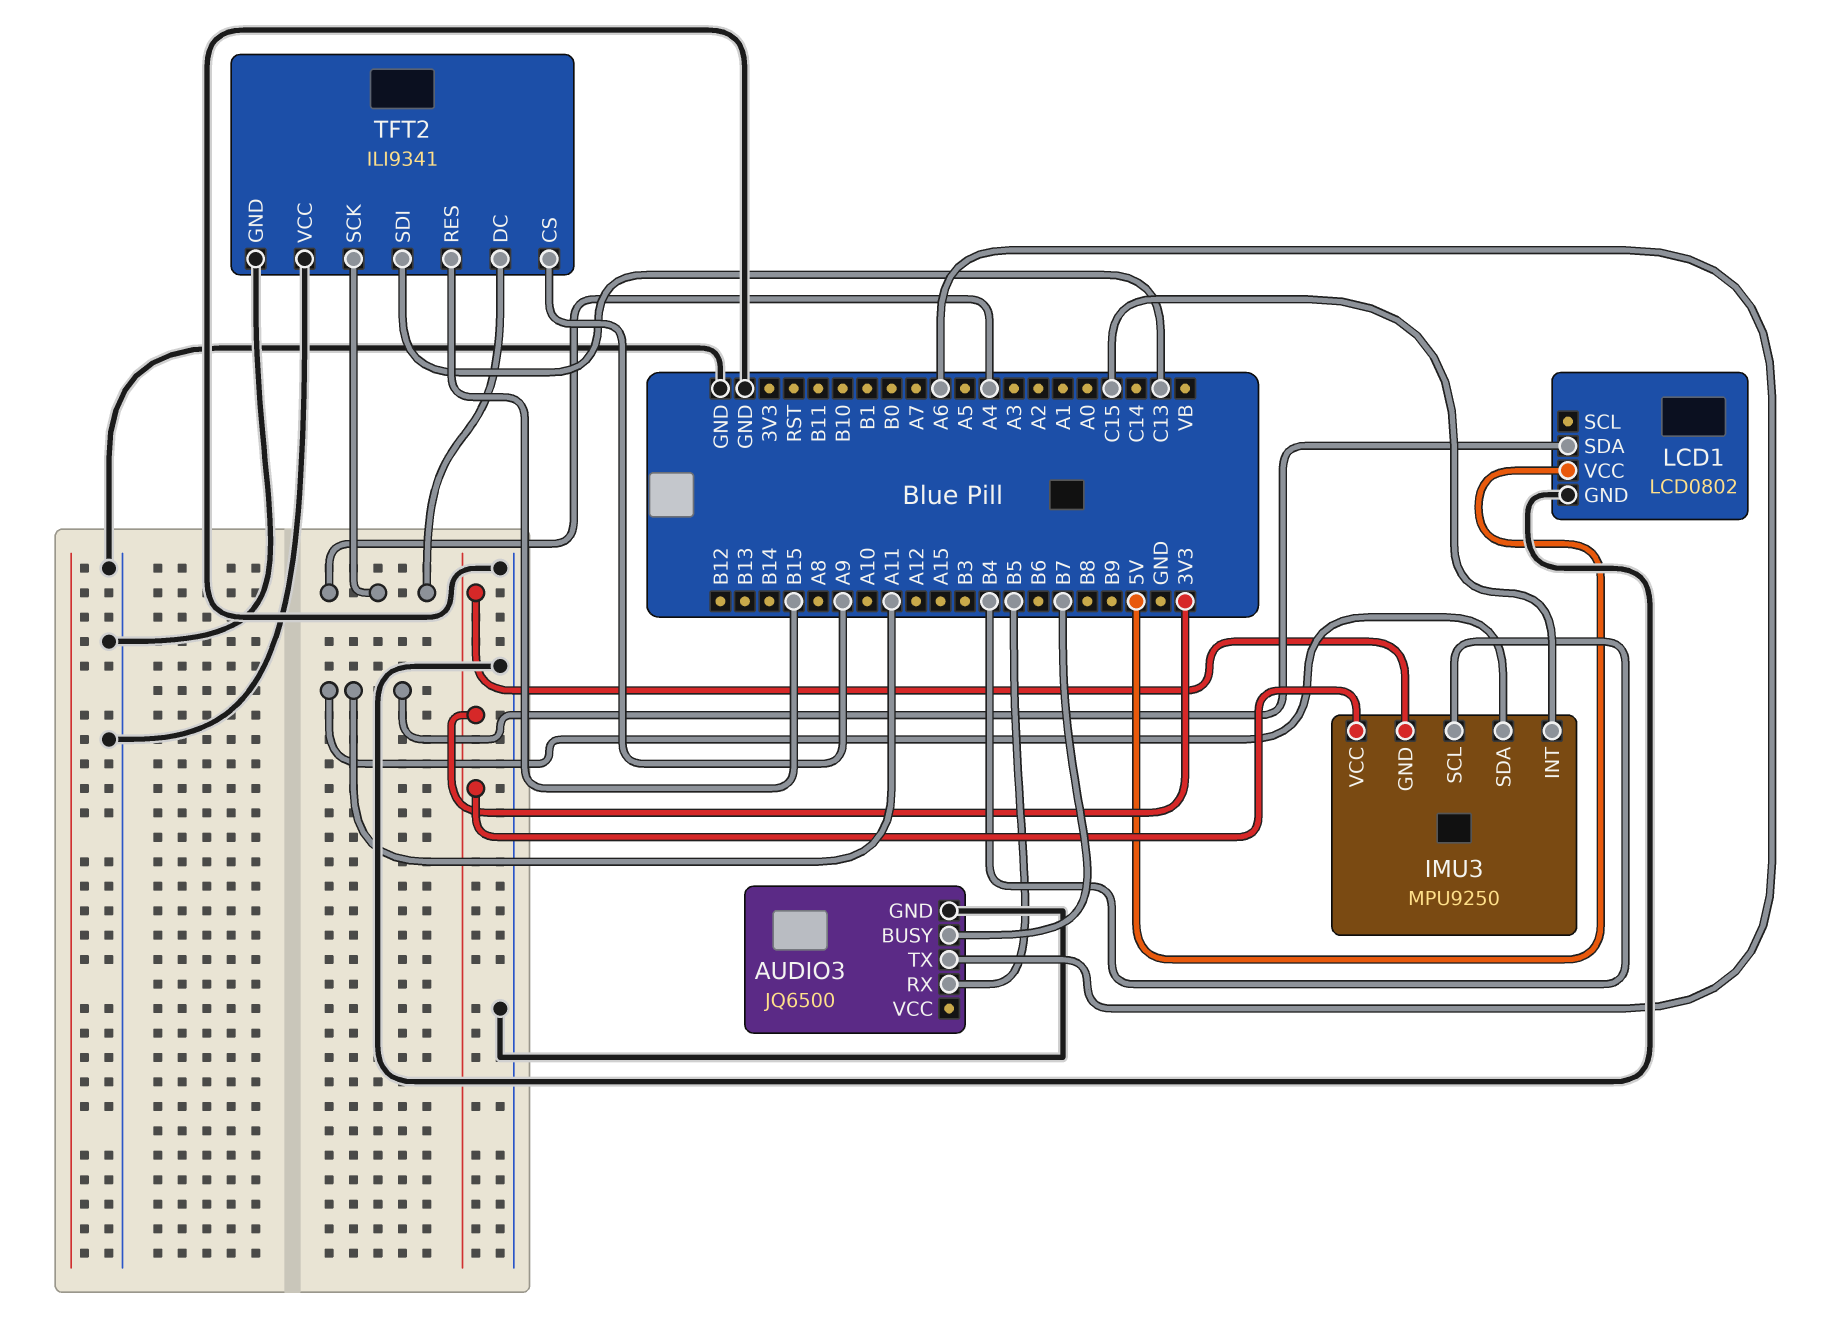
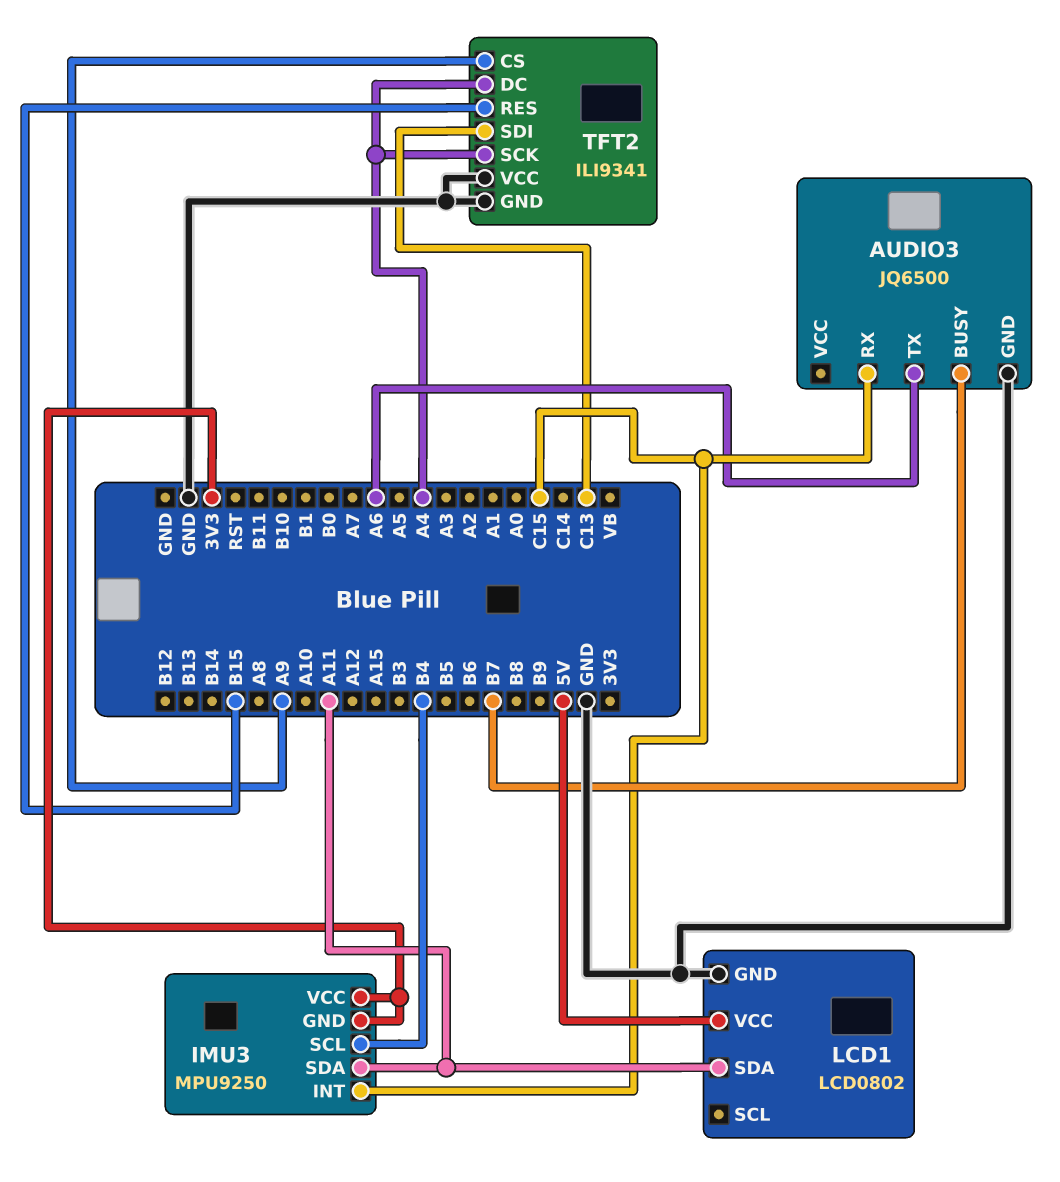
AUDIO3 pin RX: B5 -> C15

